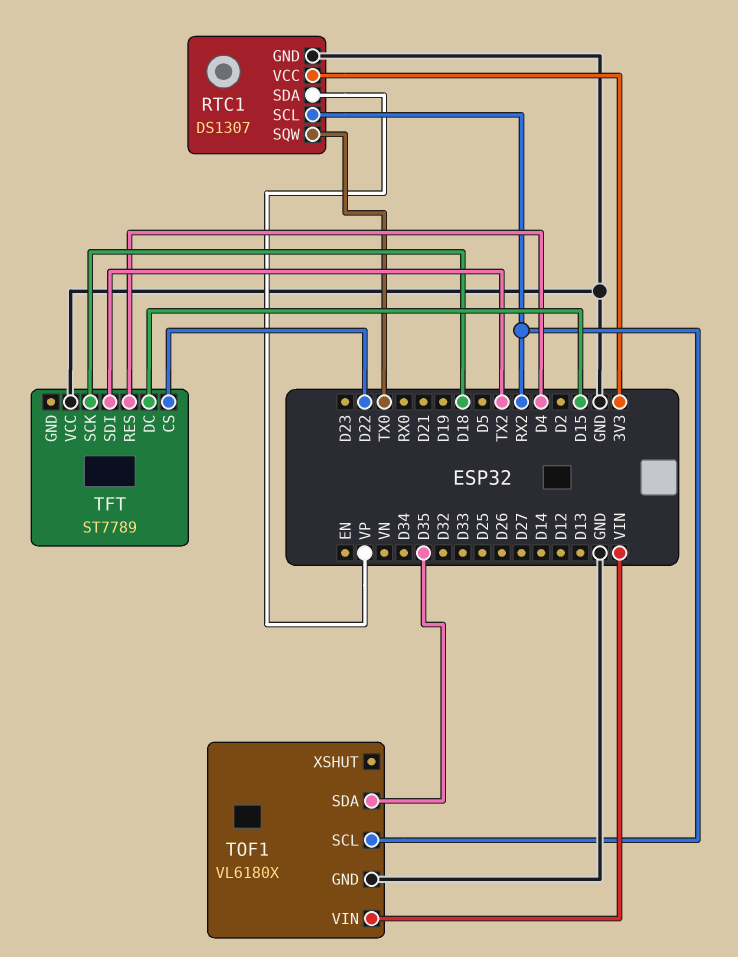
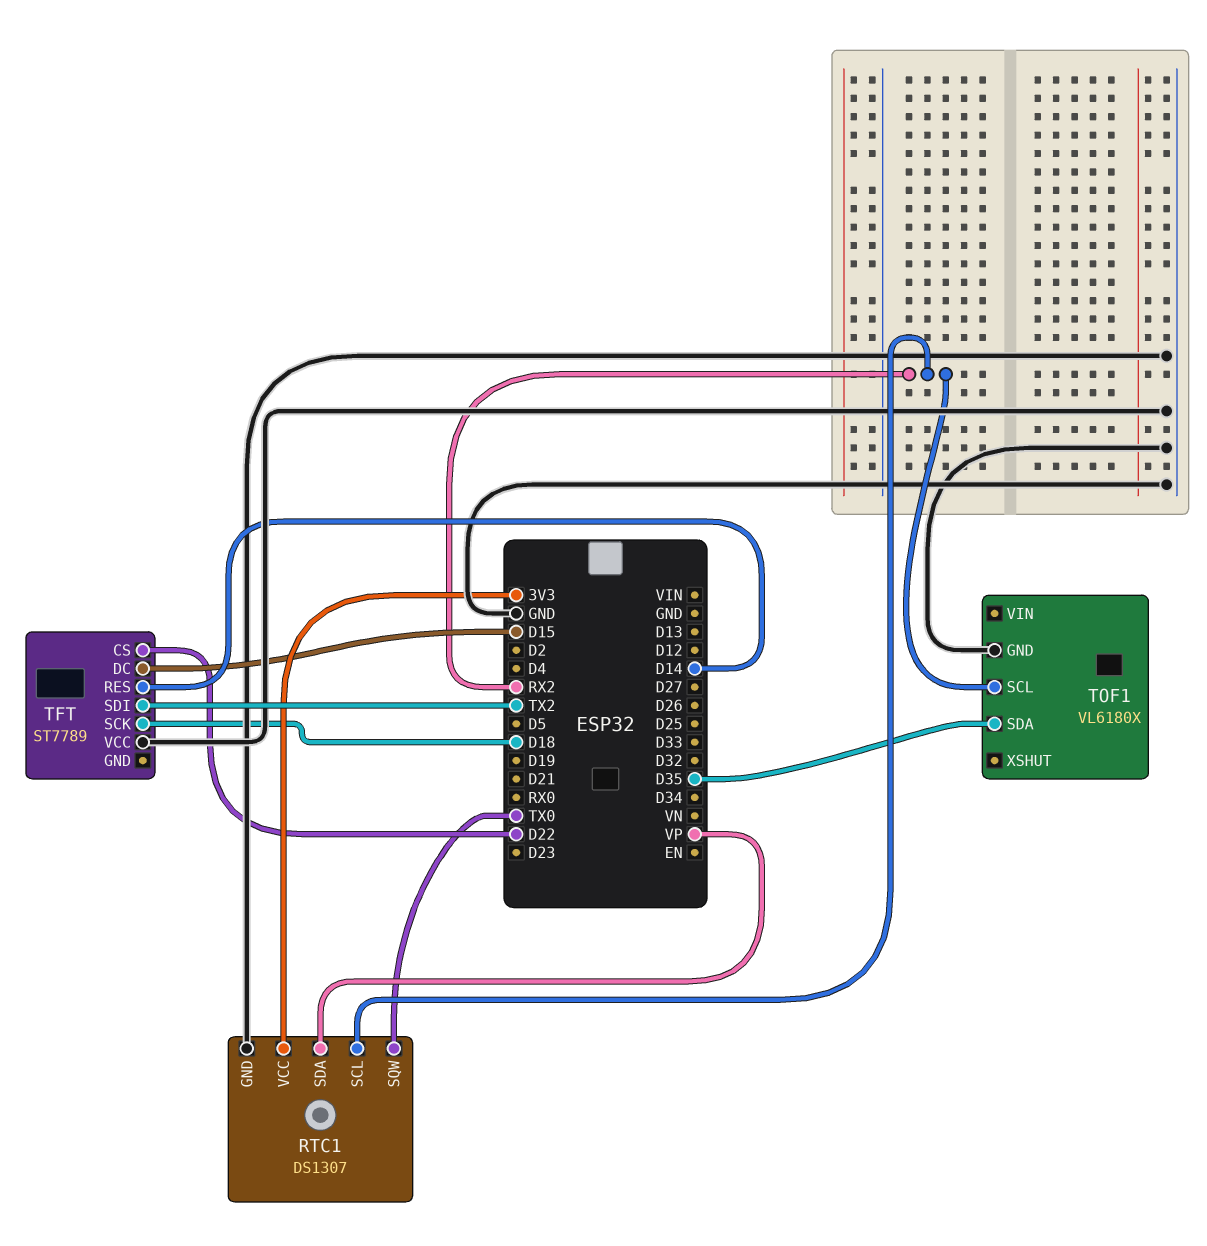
TFT pin RES: D4 -> D14
TOF1 pin VIN: VIN -> none

